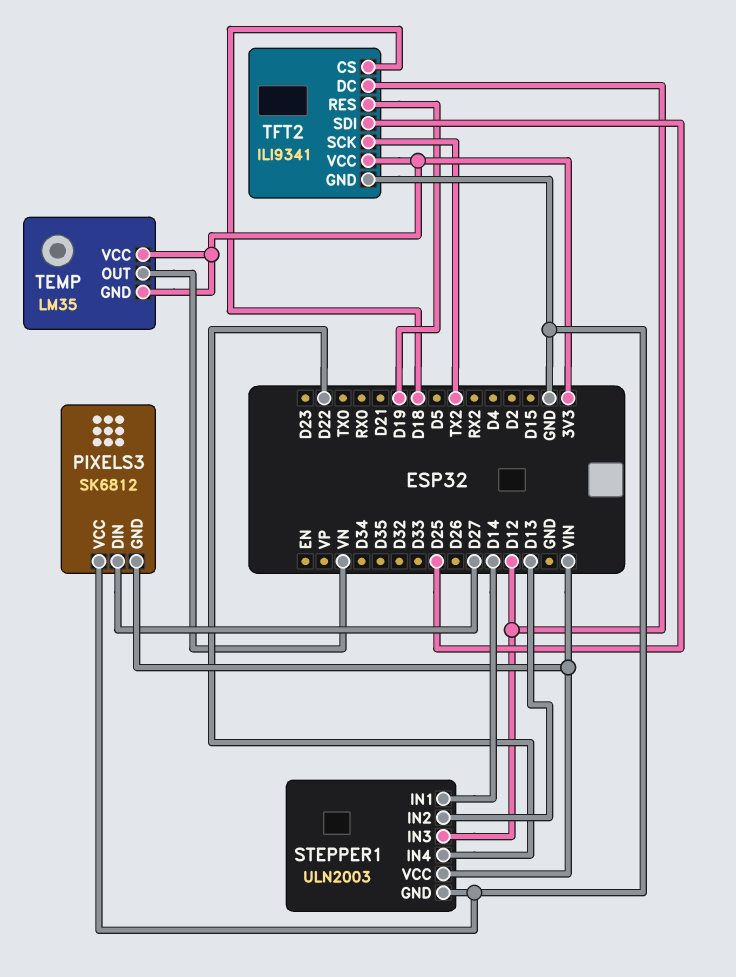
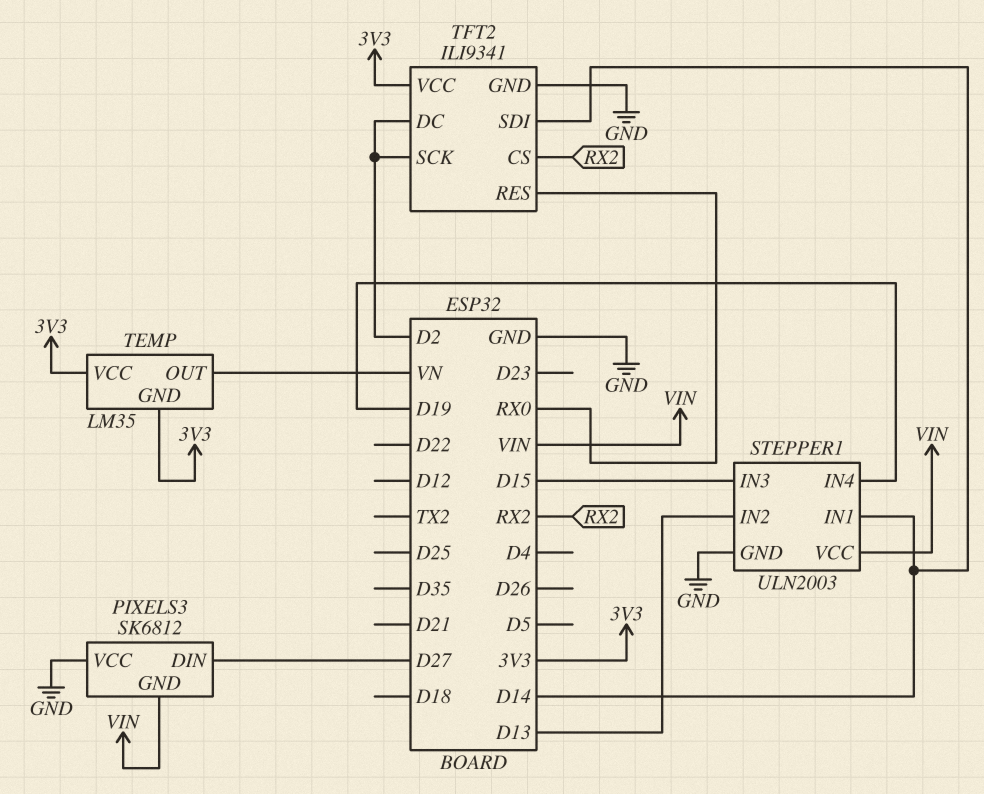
STEPPER1 pin IN3: D12 -> D15
STEPPER1 pin IN4: D22 -> D19
TFT2 pin CS: D18 -> RX2
TFT2 pin DC: D12 -> D2
TFT2 pin RES: D19 -> RX0
TFT2 pin SCK: TX2 -> D2
TFT2 pin SDI: D25 -> D14

